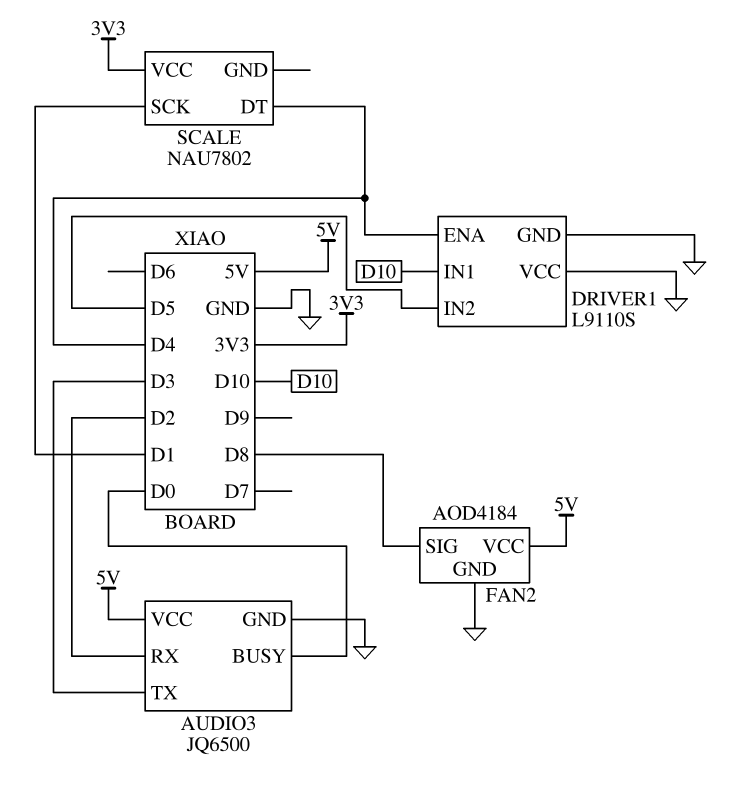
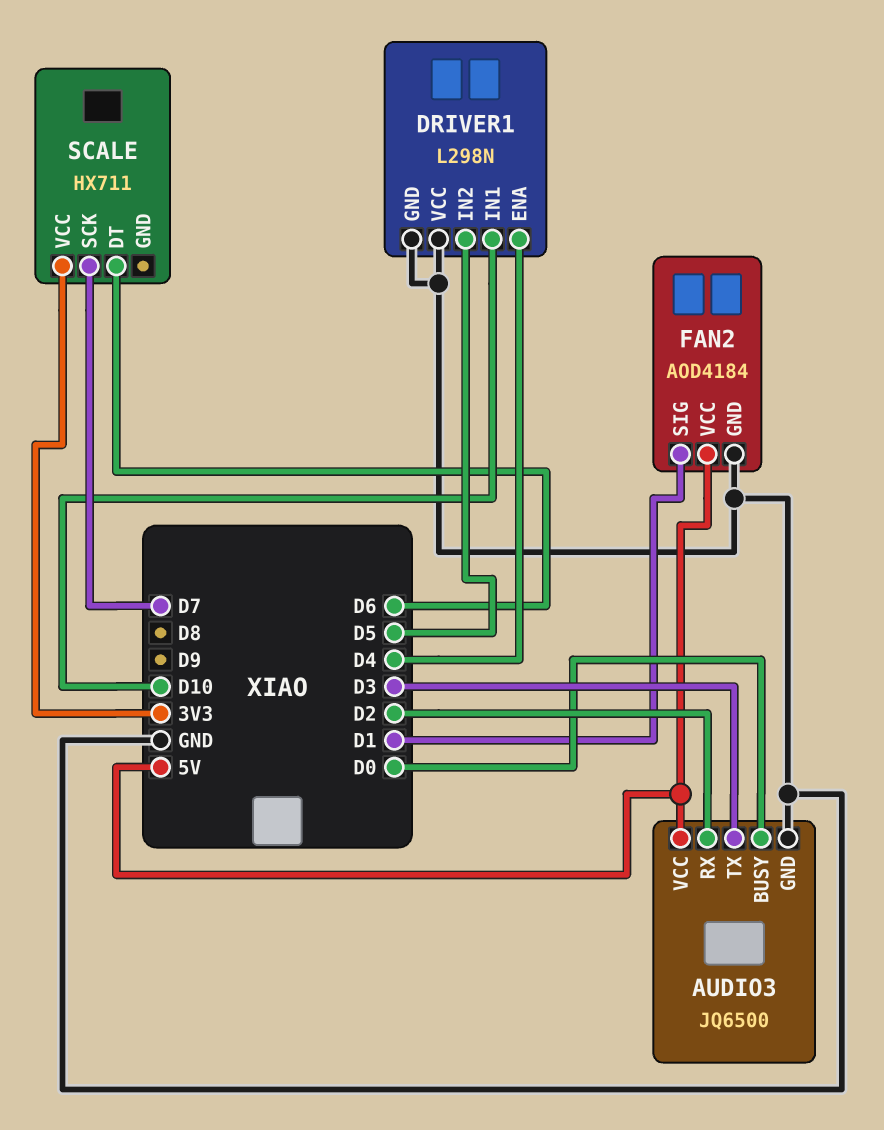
DRIVER1: L9110S -> L298N
FAN2 pin SIG: D8 -> D1
SCALE: NAU7802 -> HX711
SCALE pin DT: D4 -> D6
SCALE pin SCK: D1 -> D7

